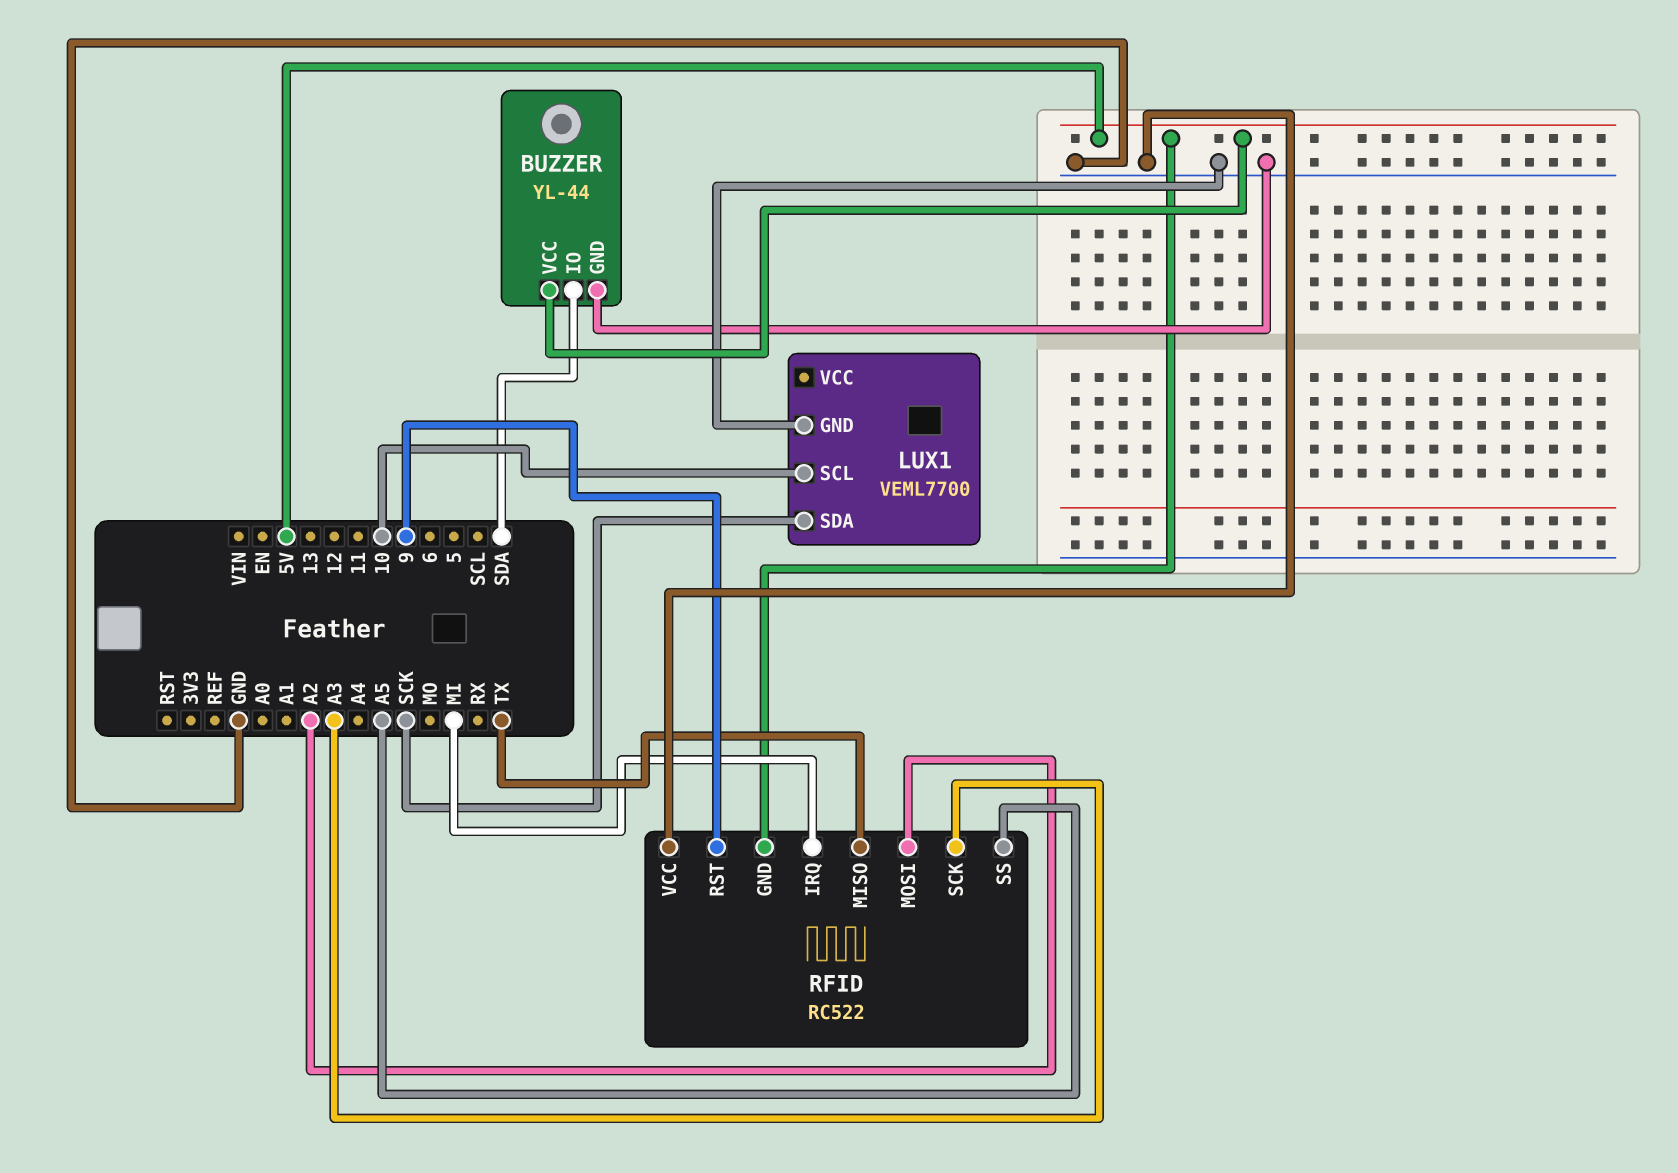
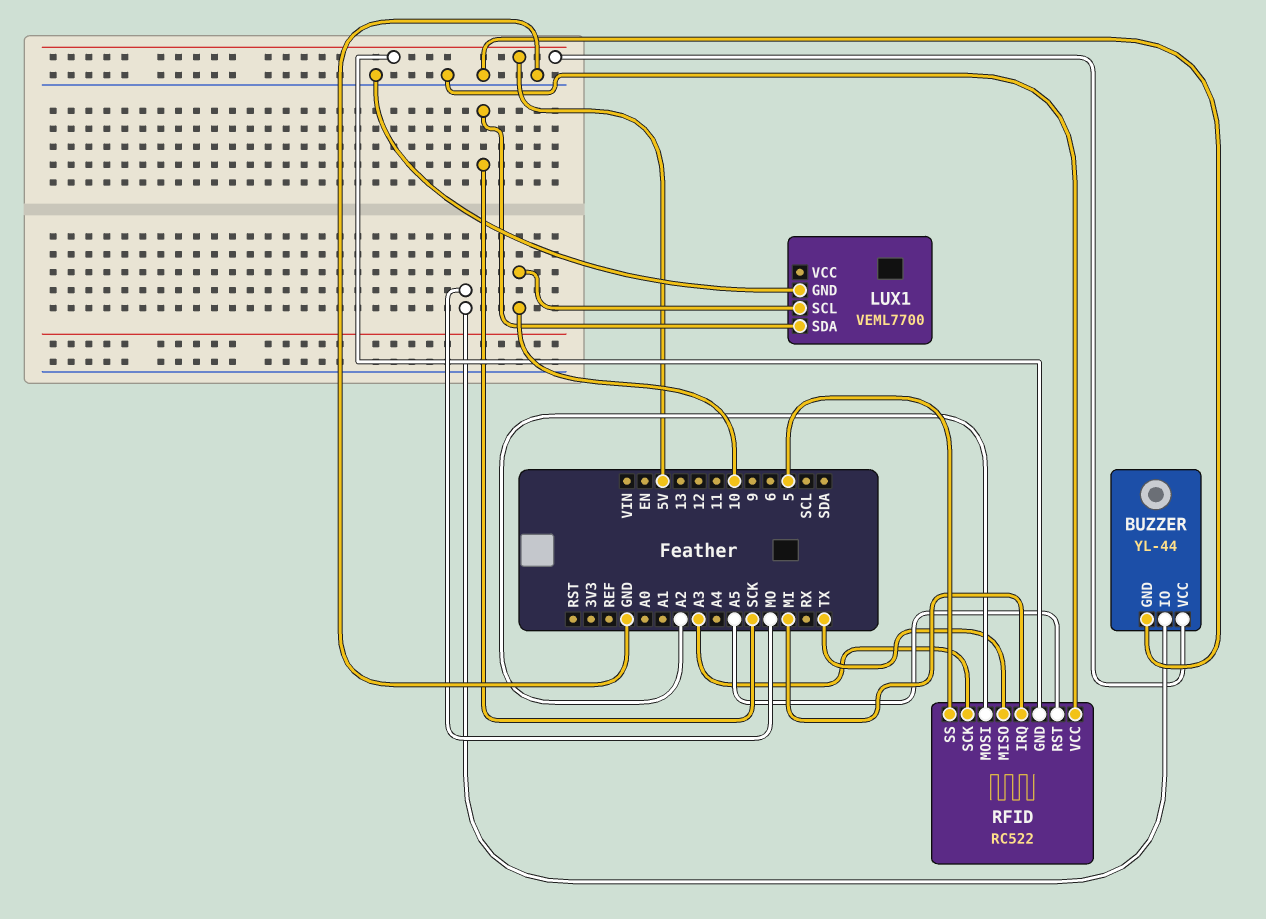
BUZZER pin IO: SDA -> MO
RFID pin RST: 9 -> A5
RFID pin SS: A5 -> 5

